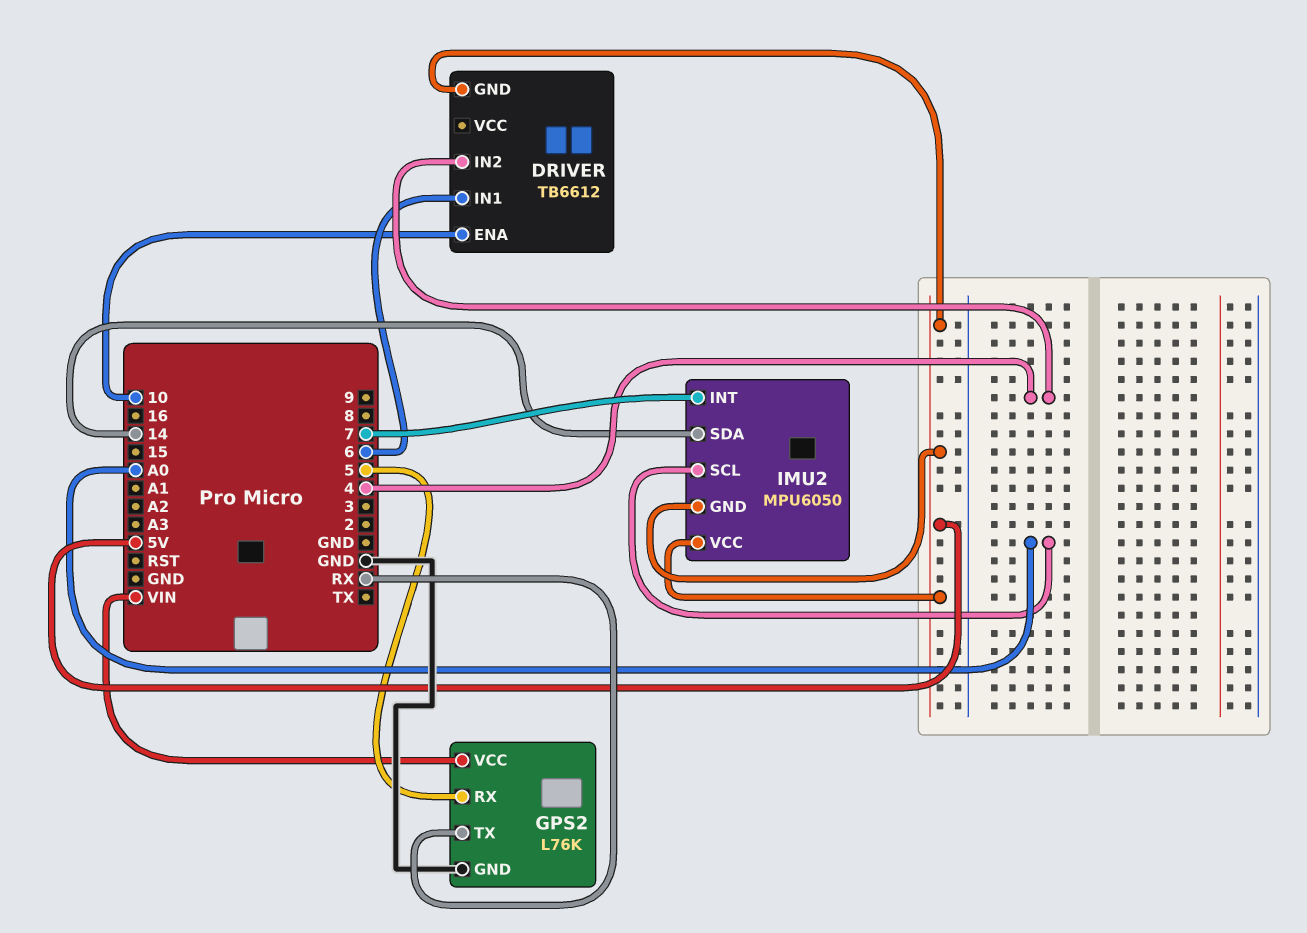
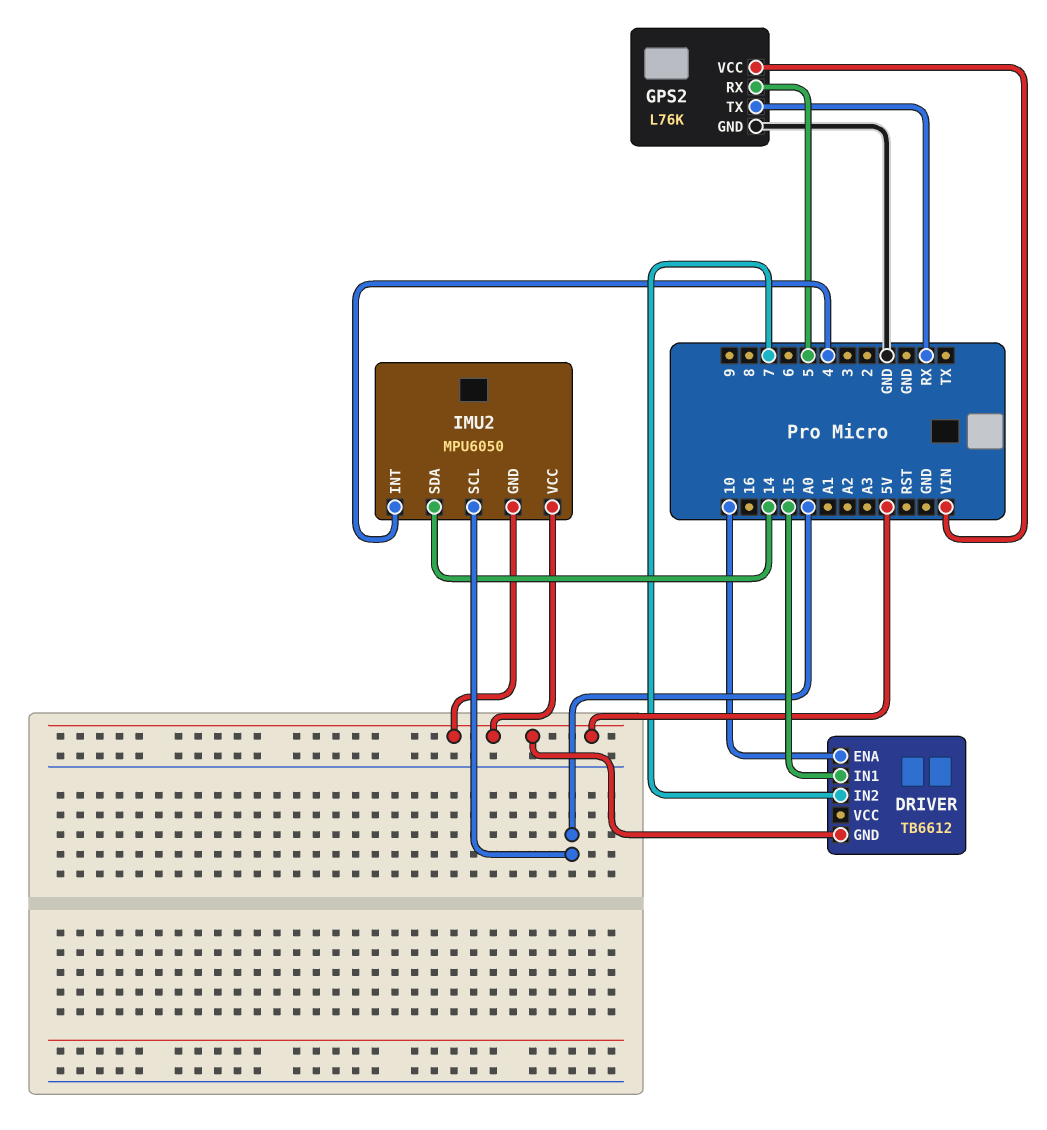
DRIVER pin IN1: 6 -> 15
DRIVER pin IN2: 4 -> 7
IMU2 pin INT: 7 -> 4

